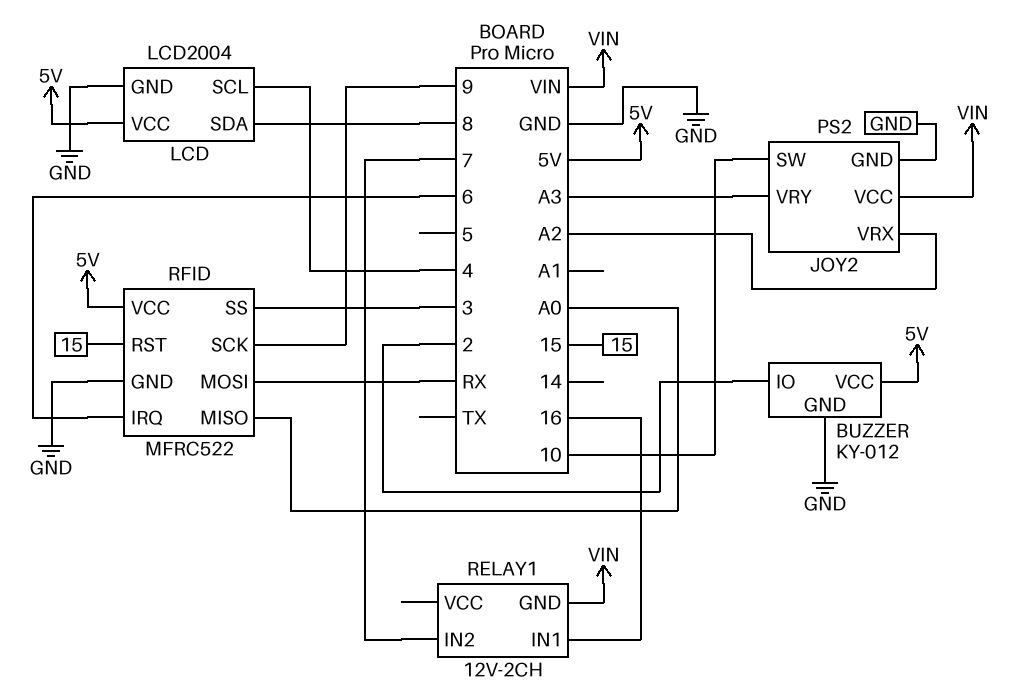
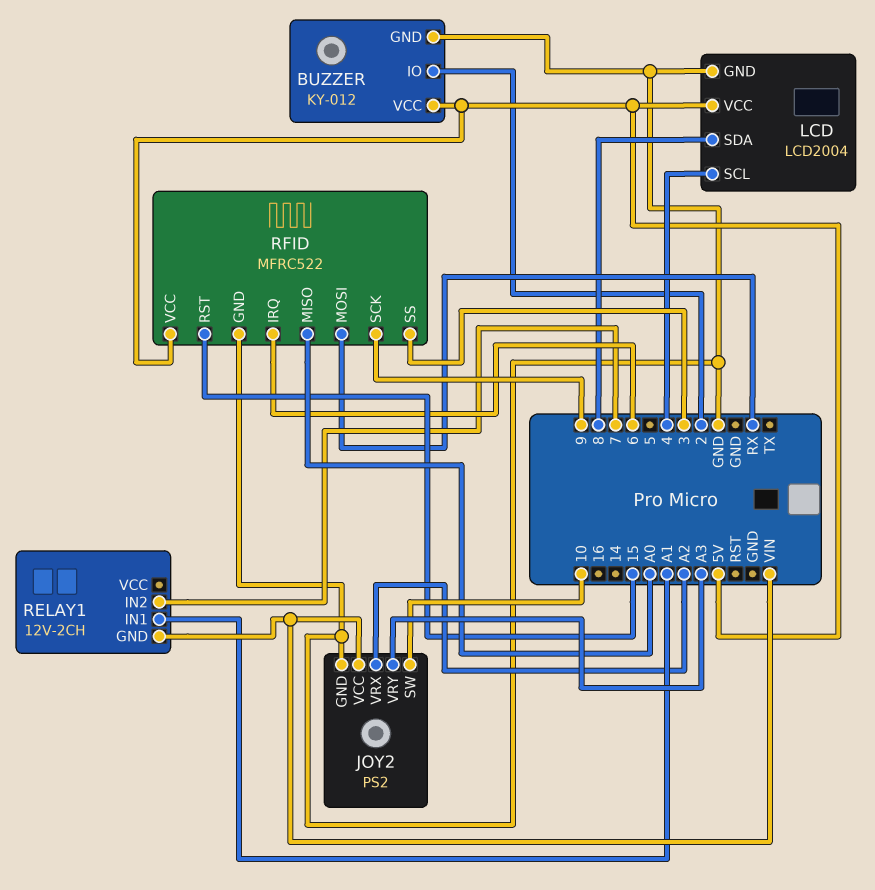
RELAY1 pin IN1: 16 -> A1

